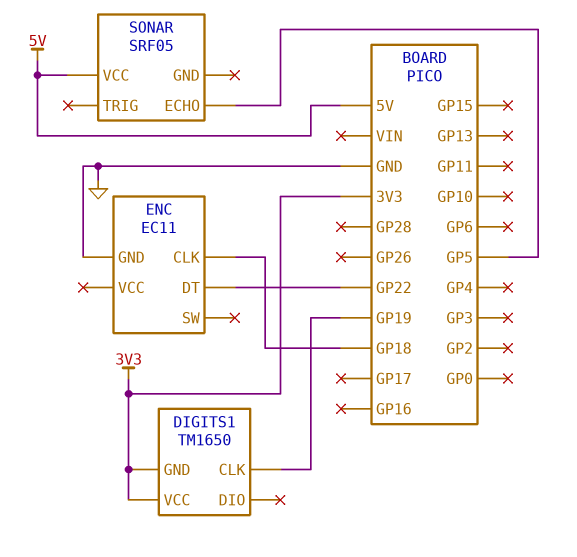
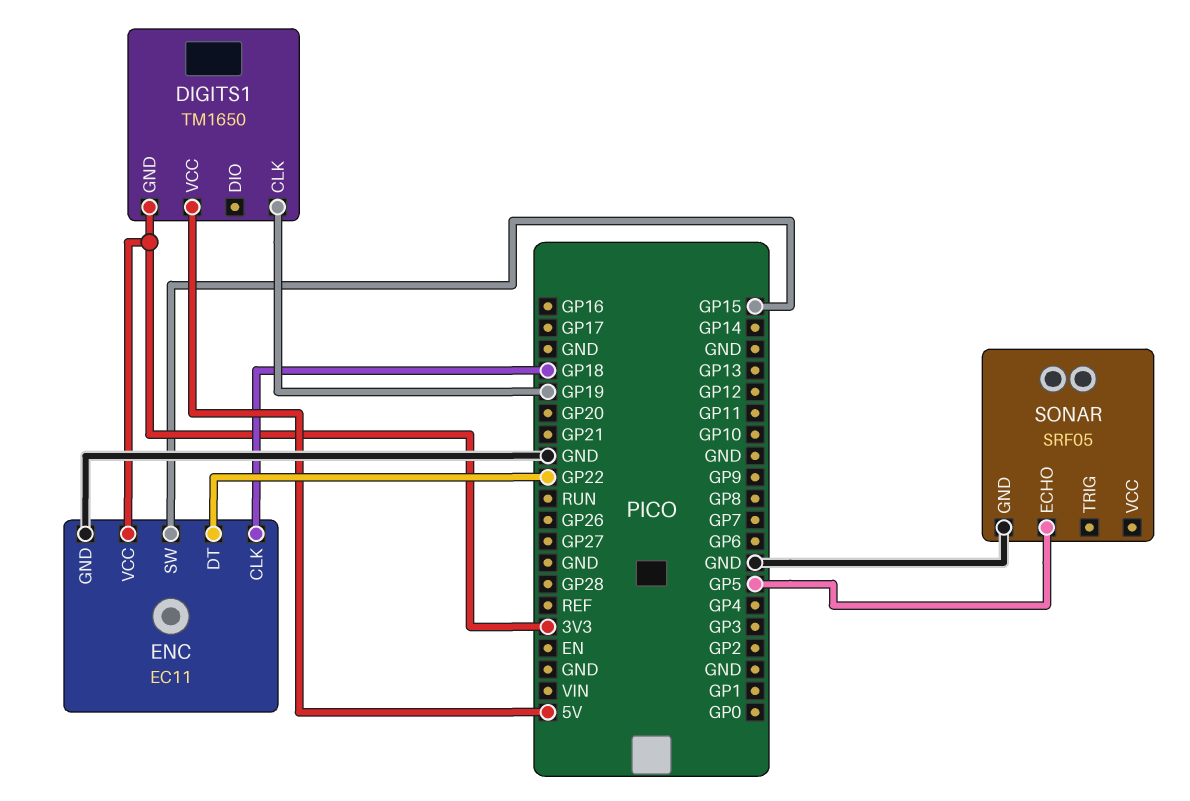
DIGITS1 pin VCC: 3V3 -> 5V
ENC pin SW: none -> GP15
ENC pin VCC: none -> 3V3
SONAR pin GND: none -> GND
SONAR pin VCC: 5V -> none

